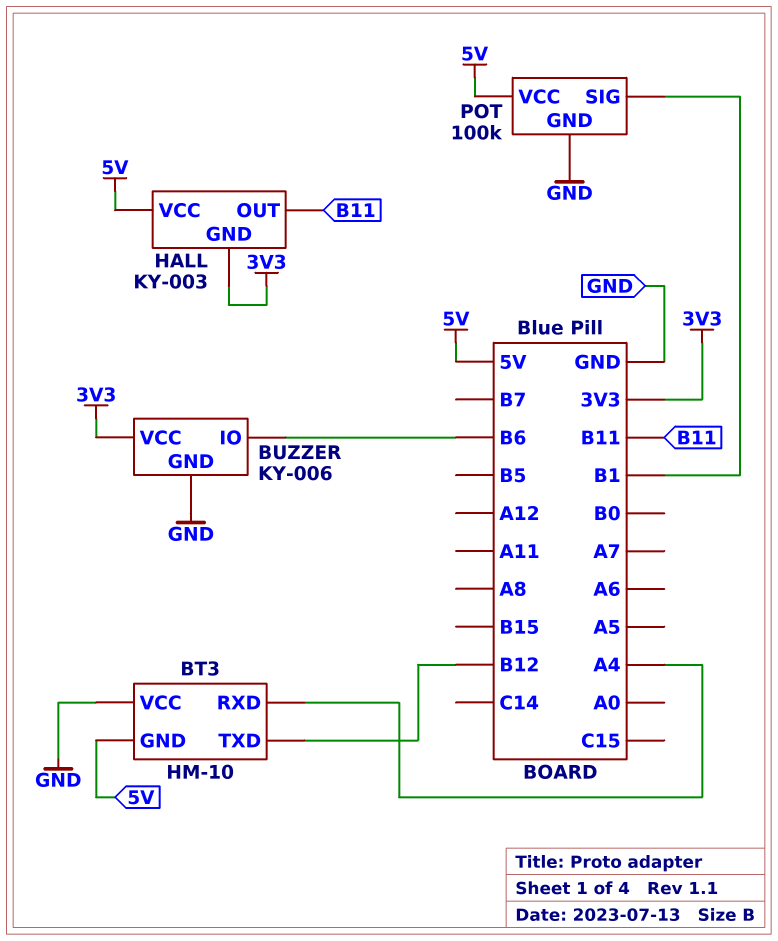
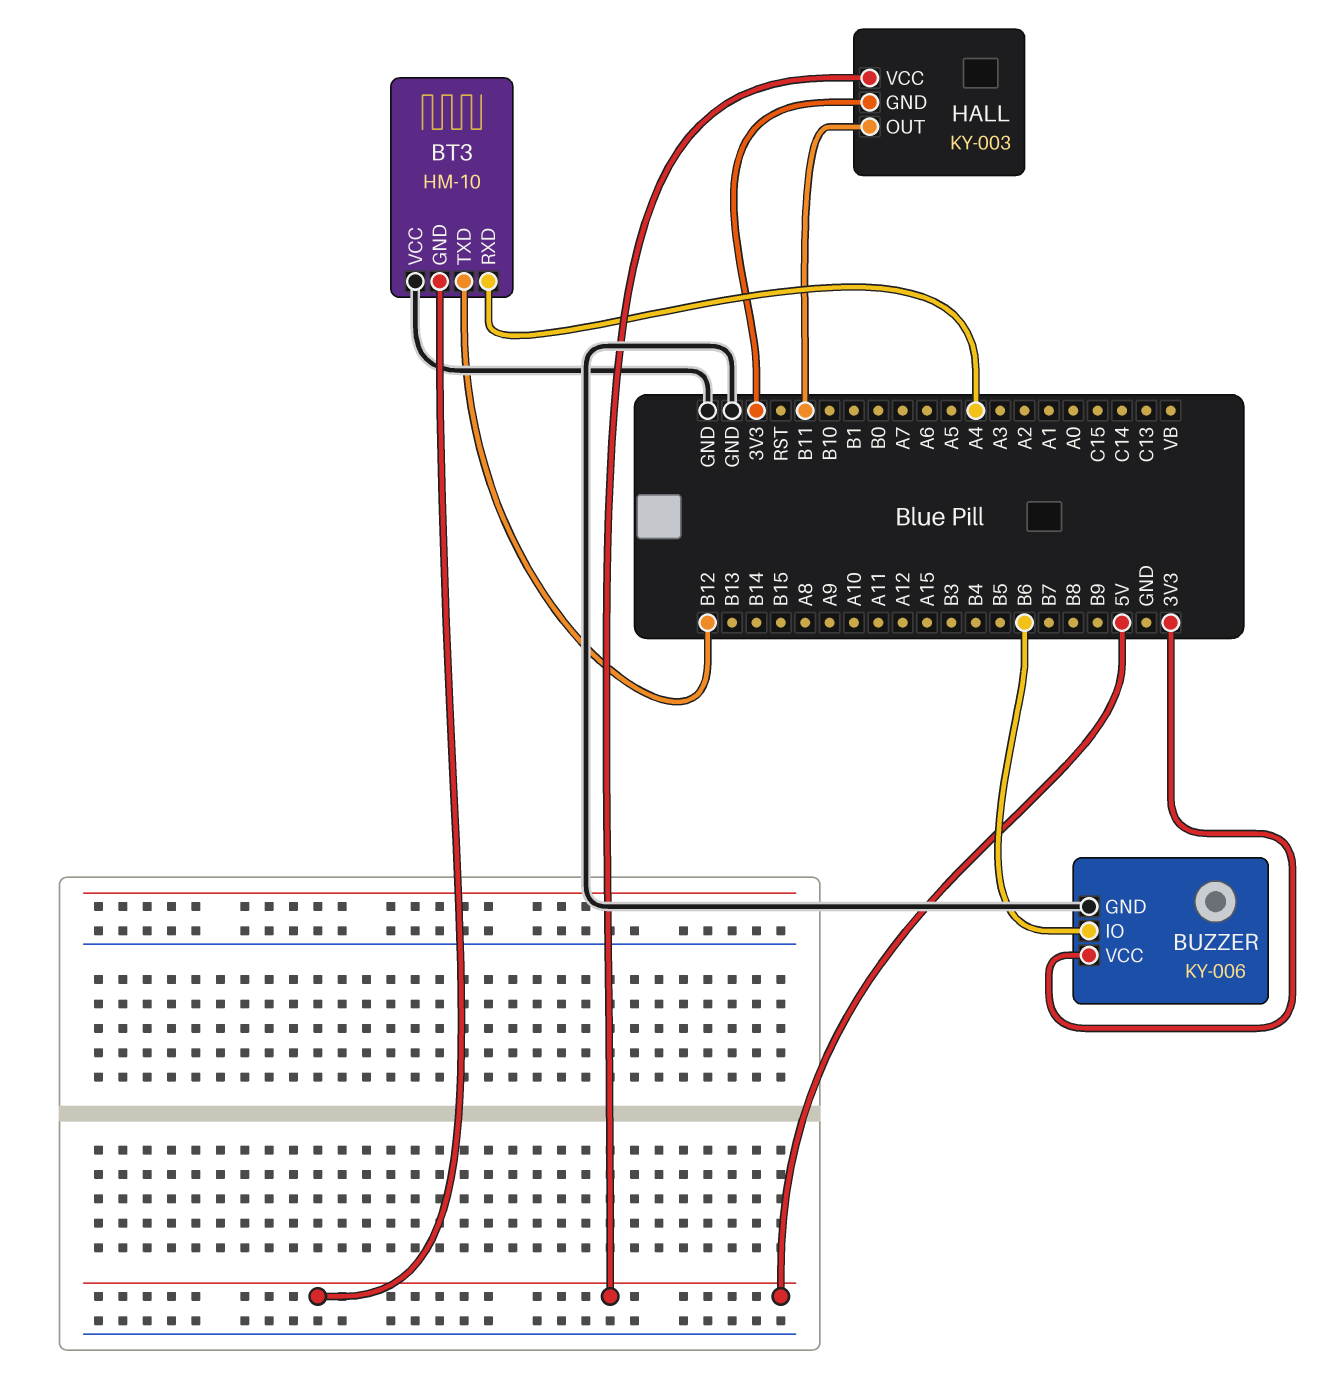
POT: 100k -> none
POT pin GND: GND -> none
POT pin SIG: B1 -> none
POT pin VCC: 5V -> none

